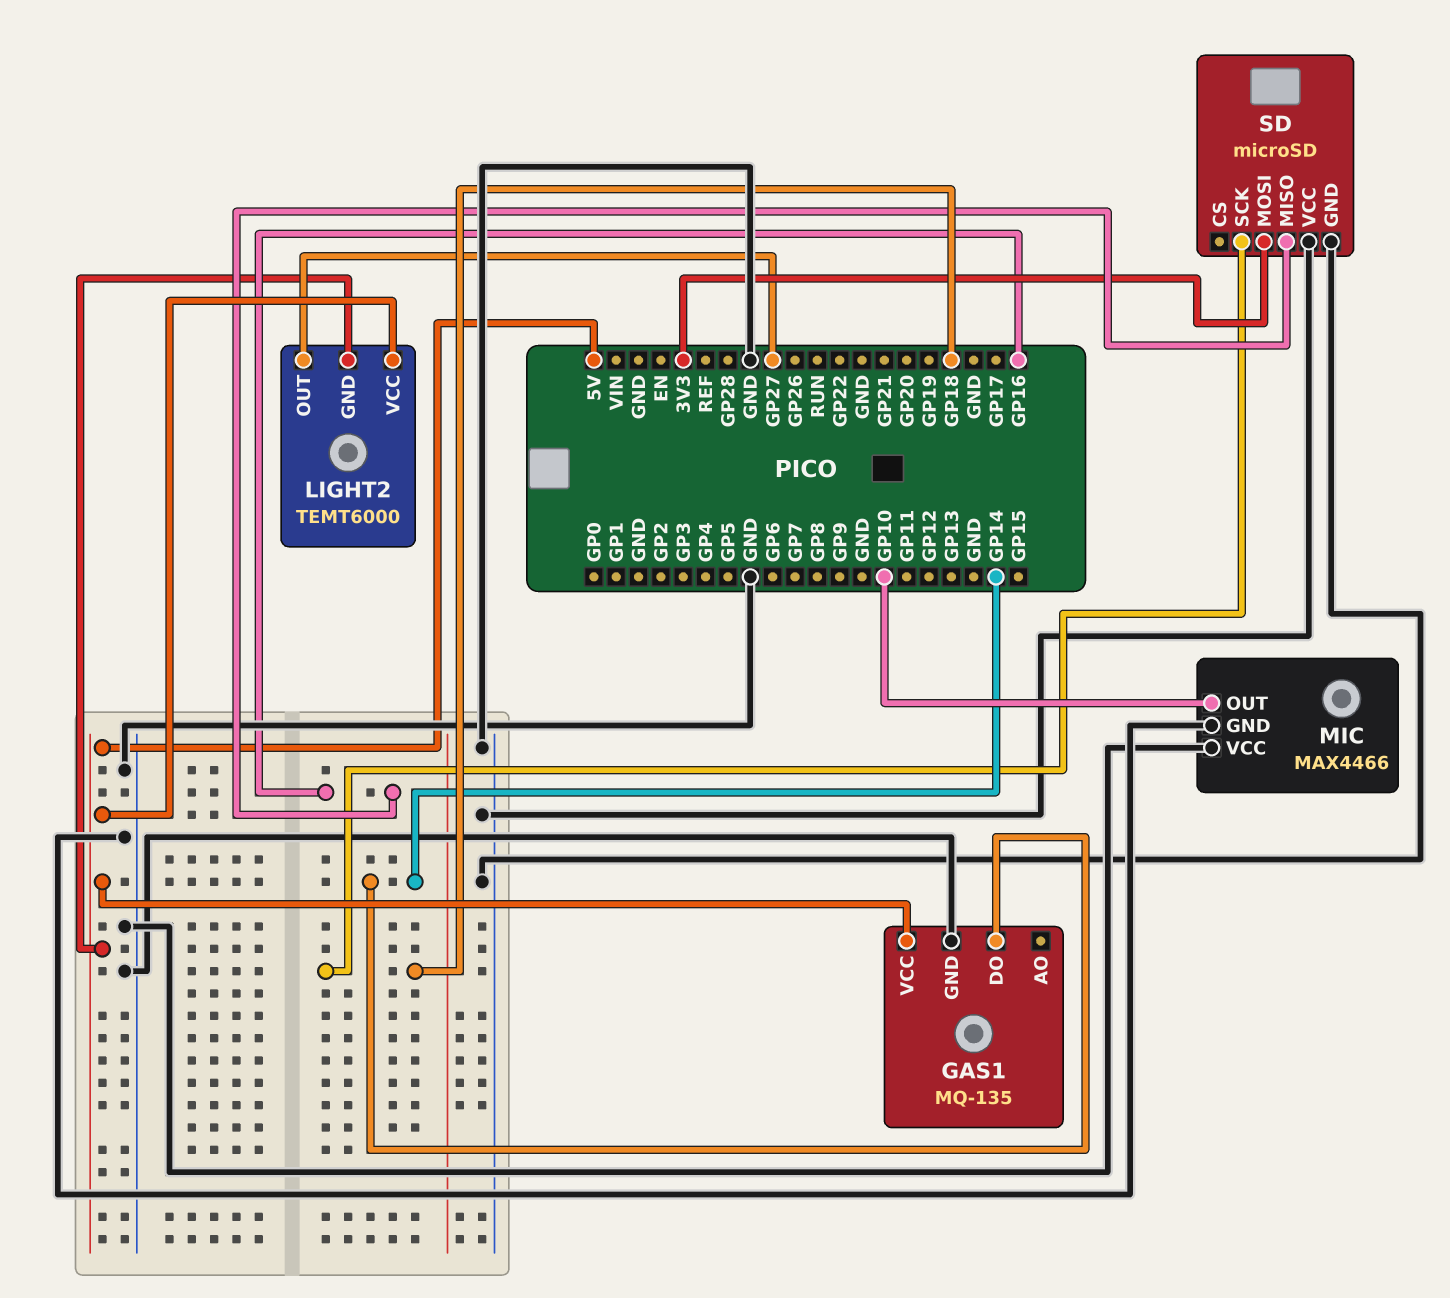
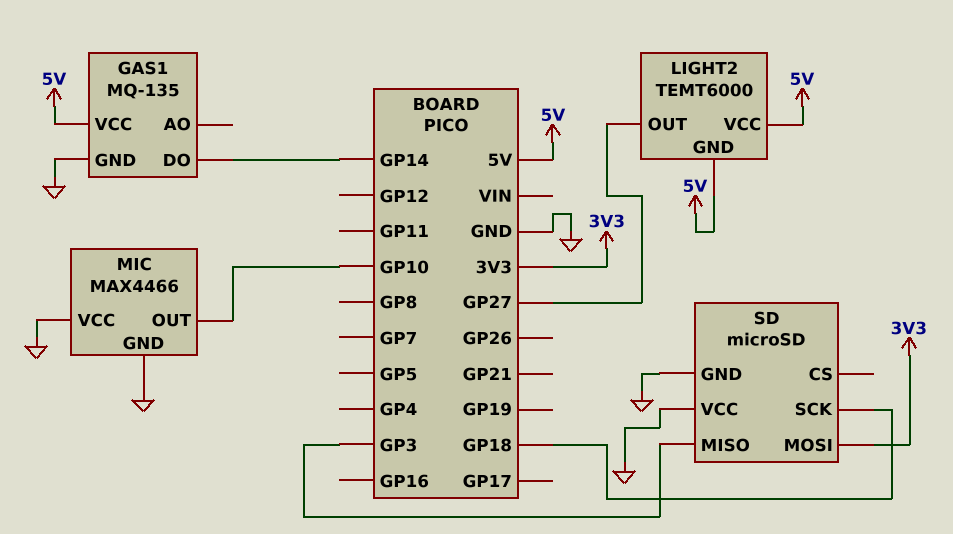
SD pin MISO: GP16 -> GP3

